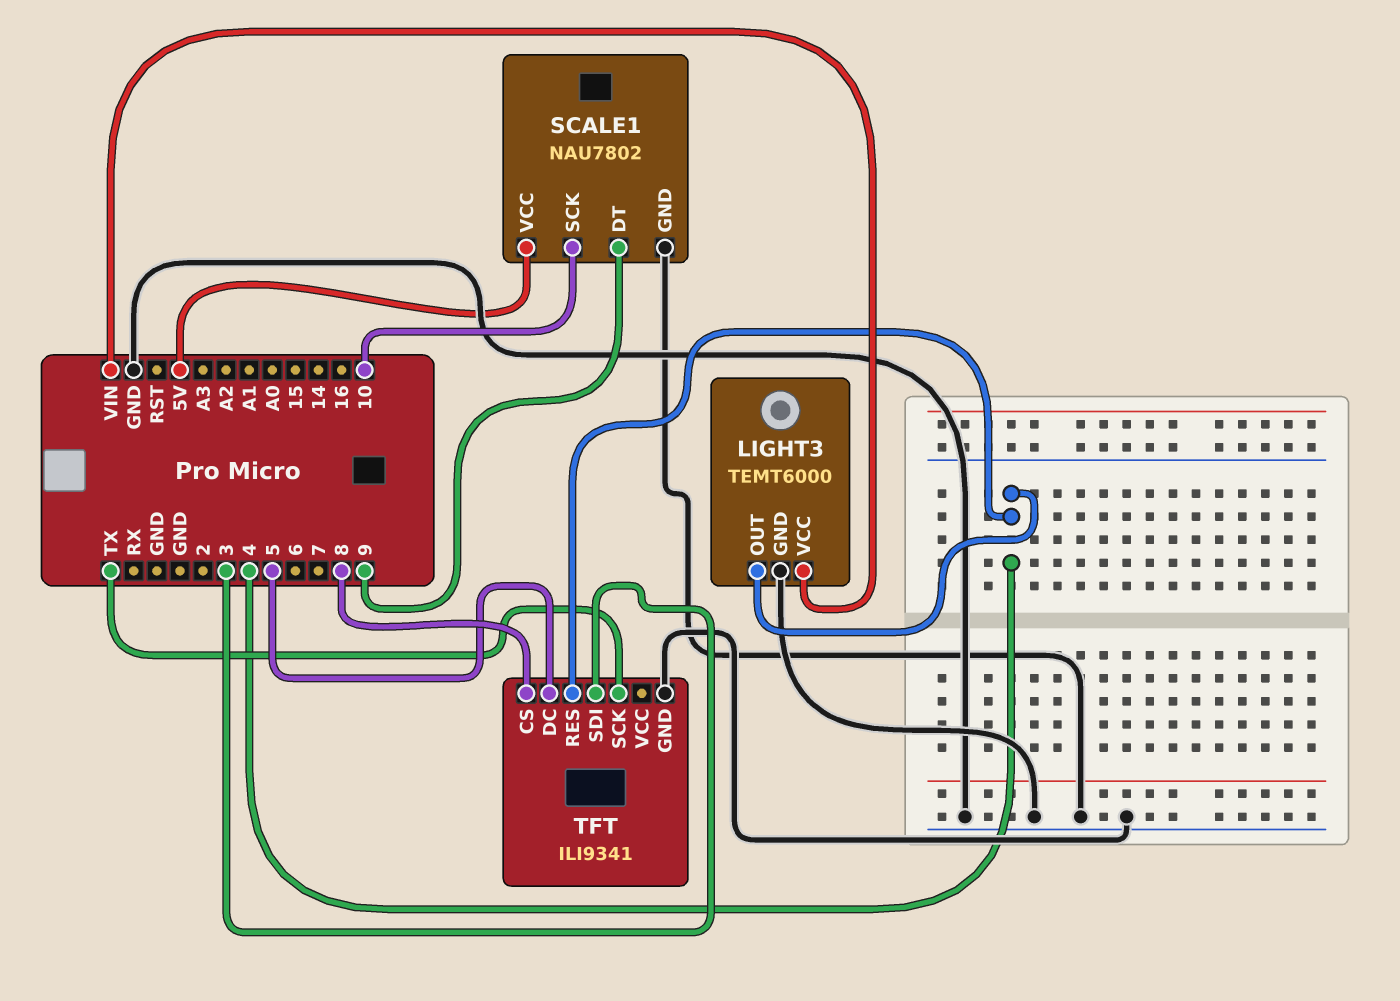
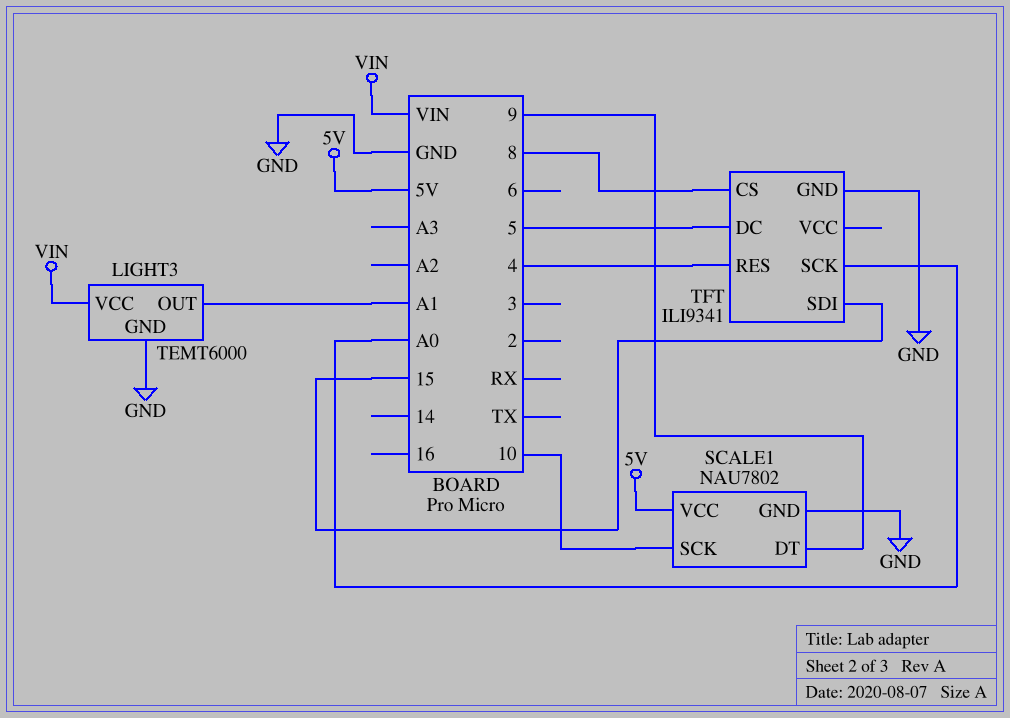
LIGHT3 pin OUT: 4 -> A1
TFT pin SCK: TX -> A0
TFT pin SDI: 3 -> 15

